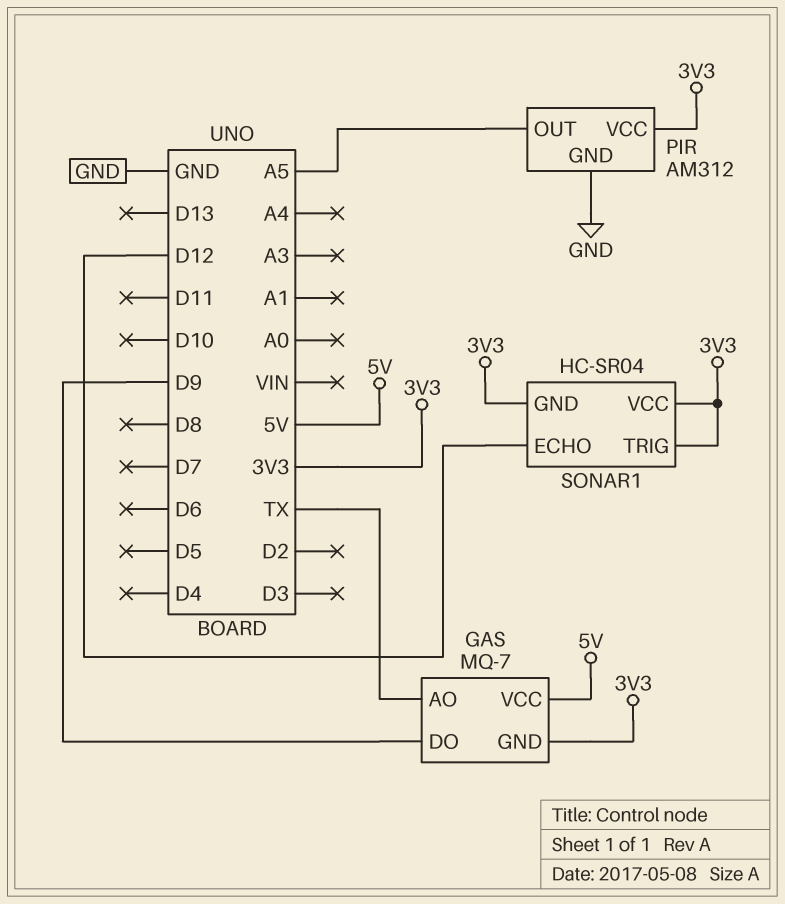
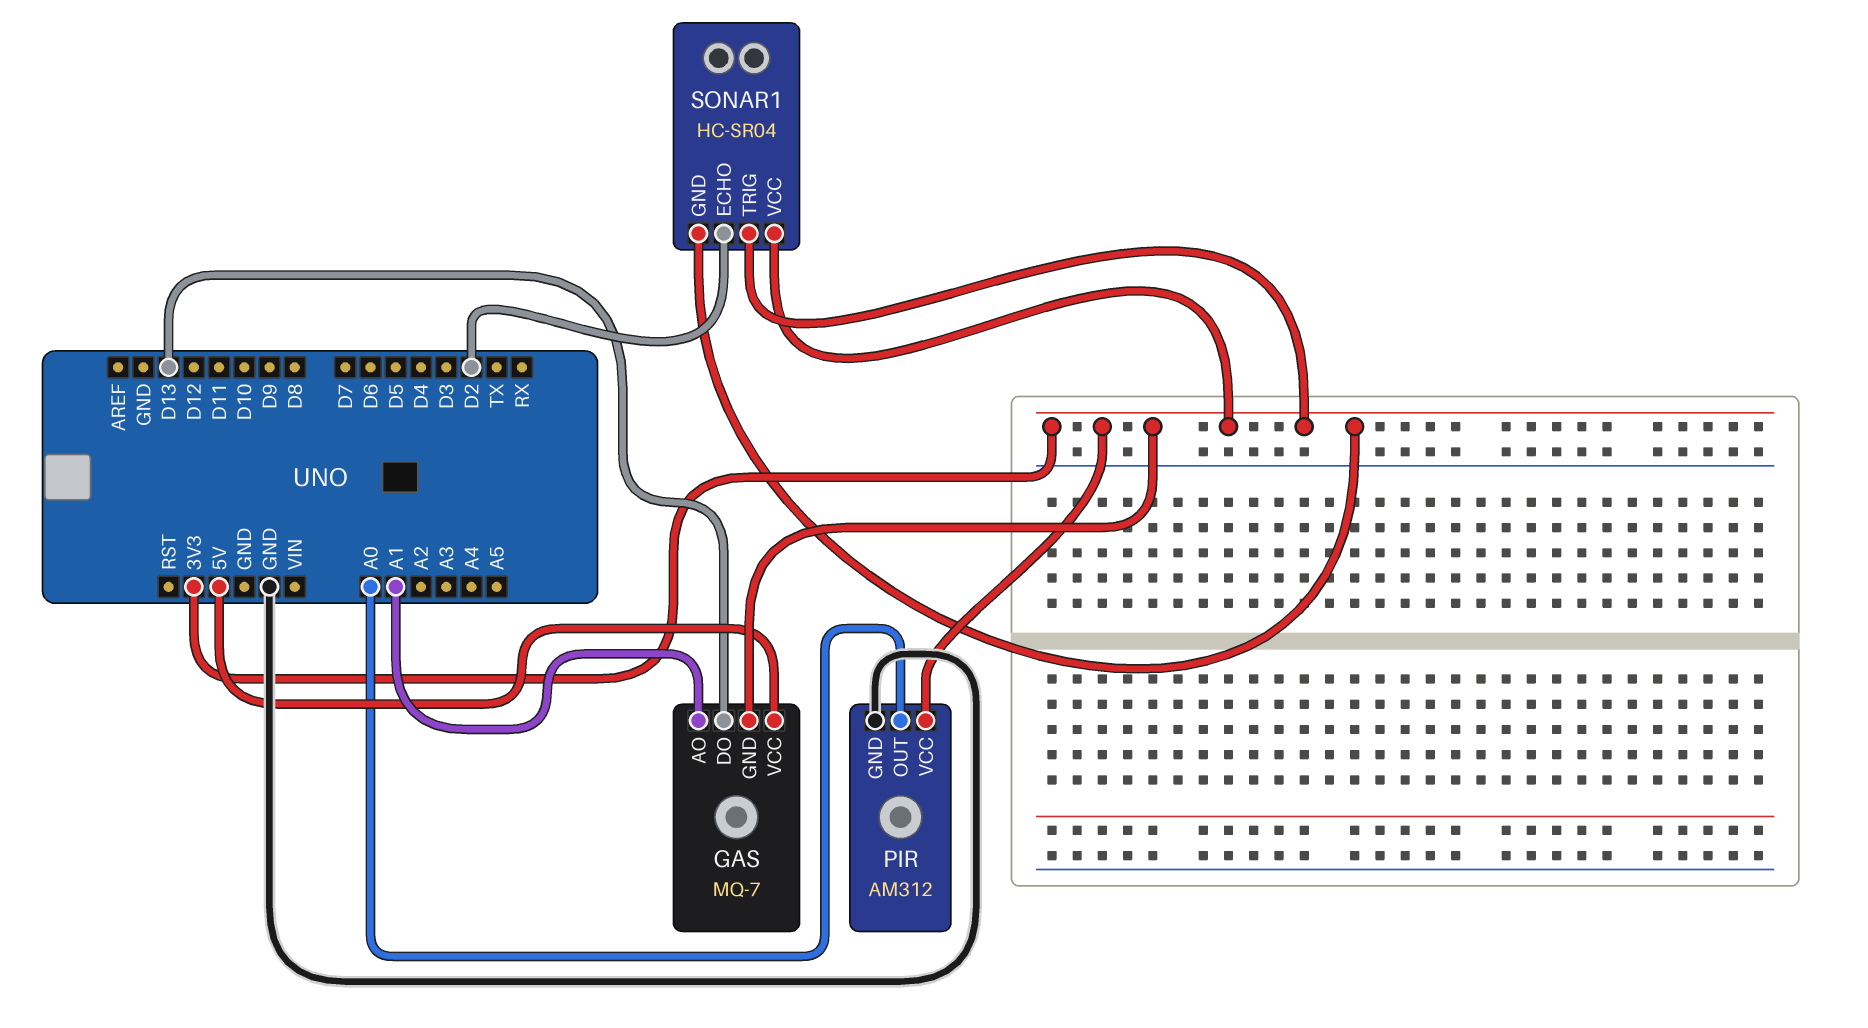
GAS pin AO: TX -> A1
GAS pin DO: D9 -> D13
PIR pin OUT: A5 -> A0
SONAR1 pin ECHO: D12 -> D2

